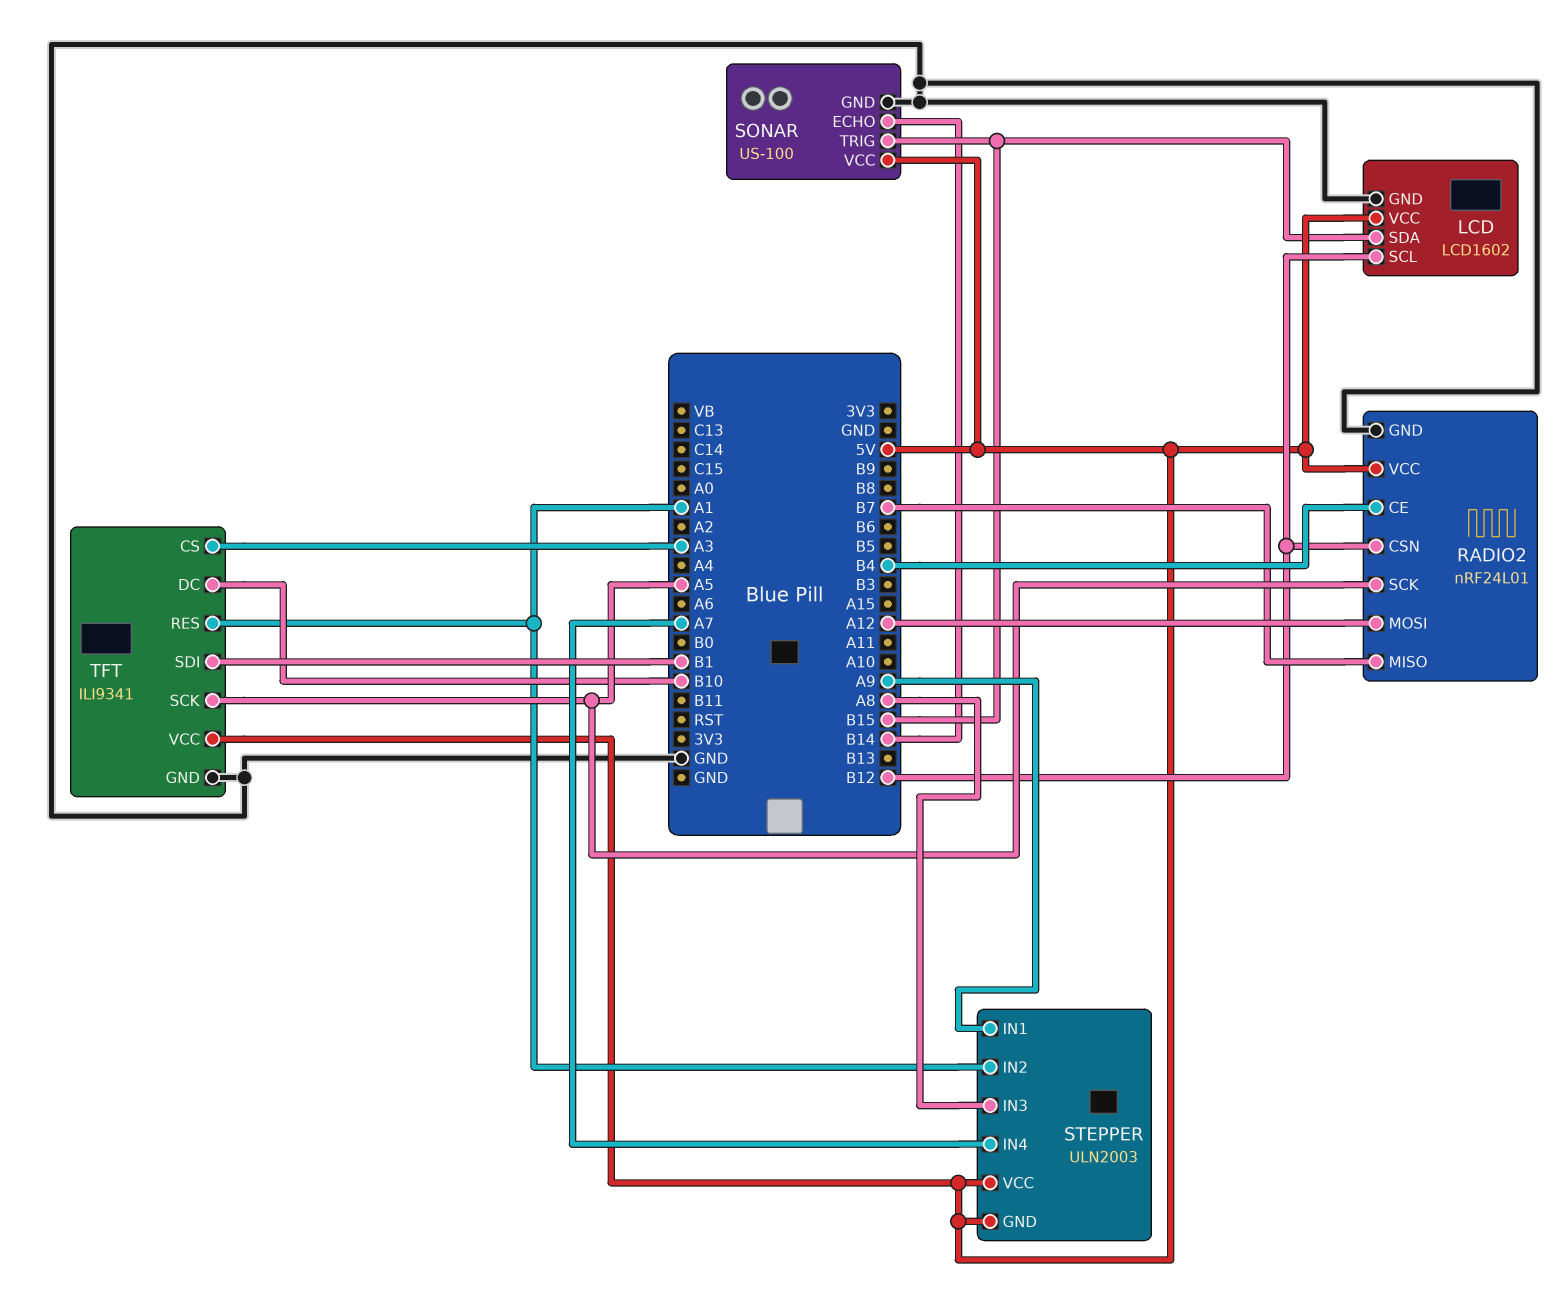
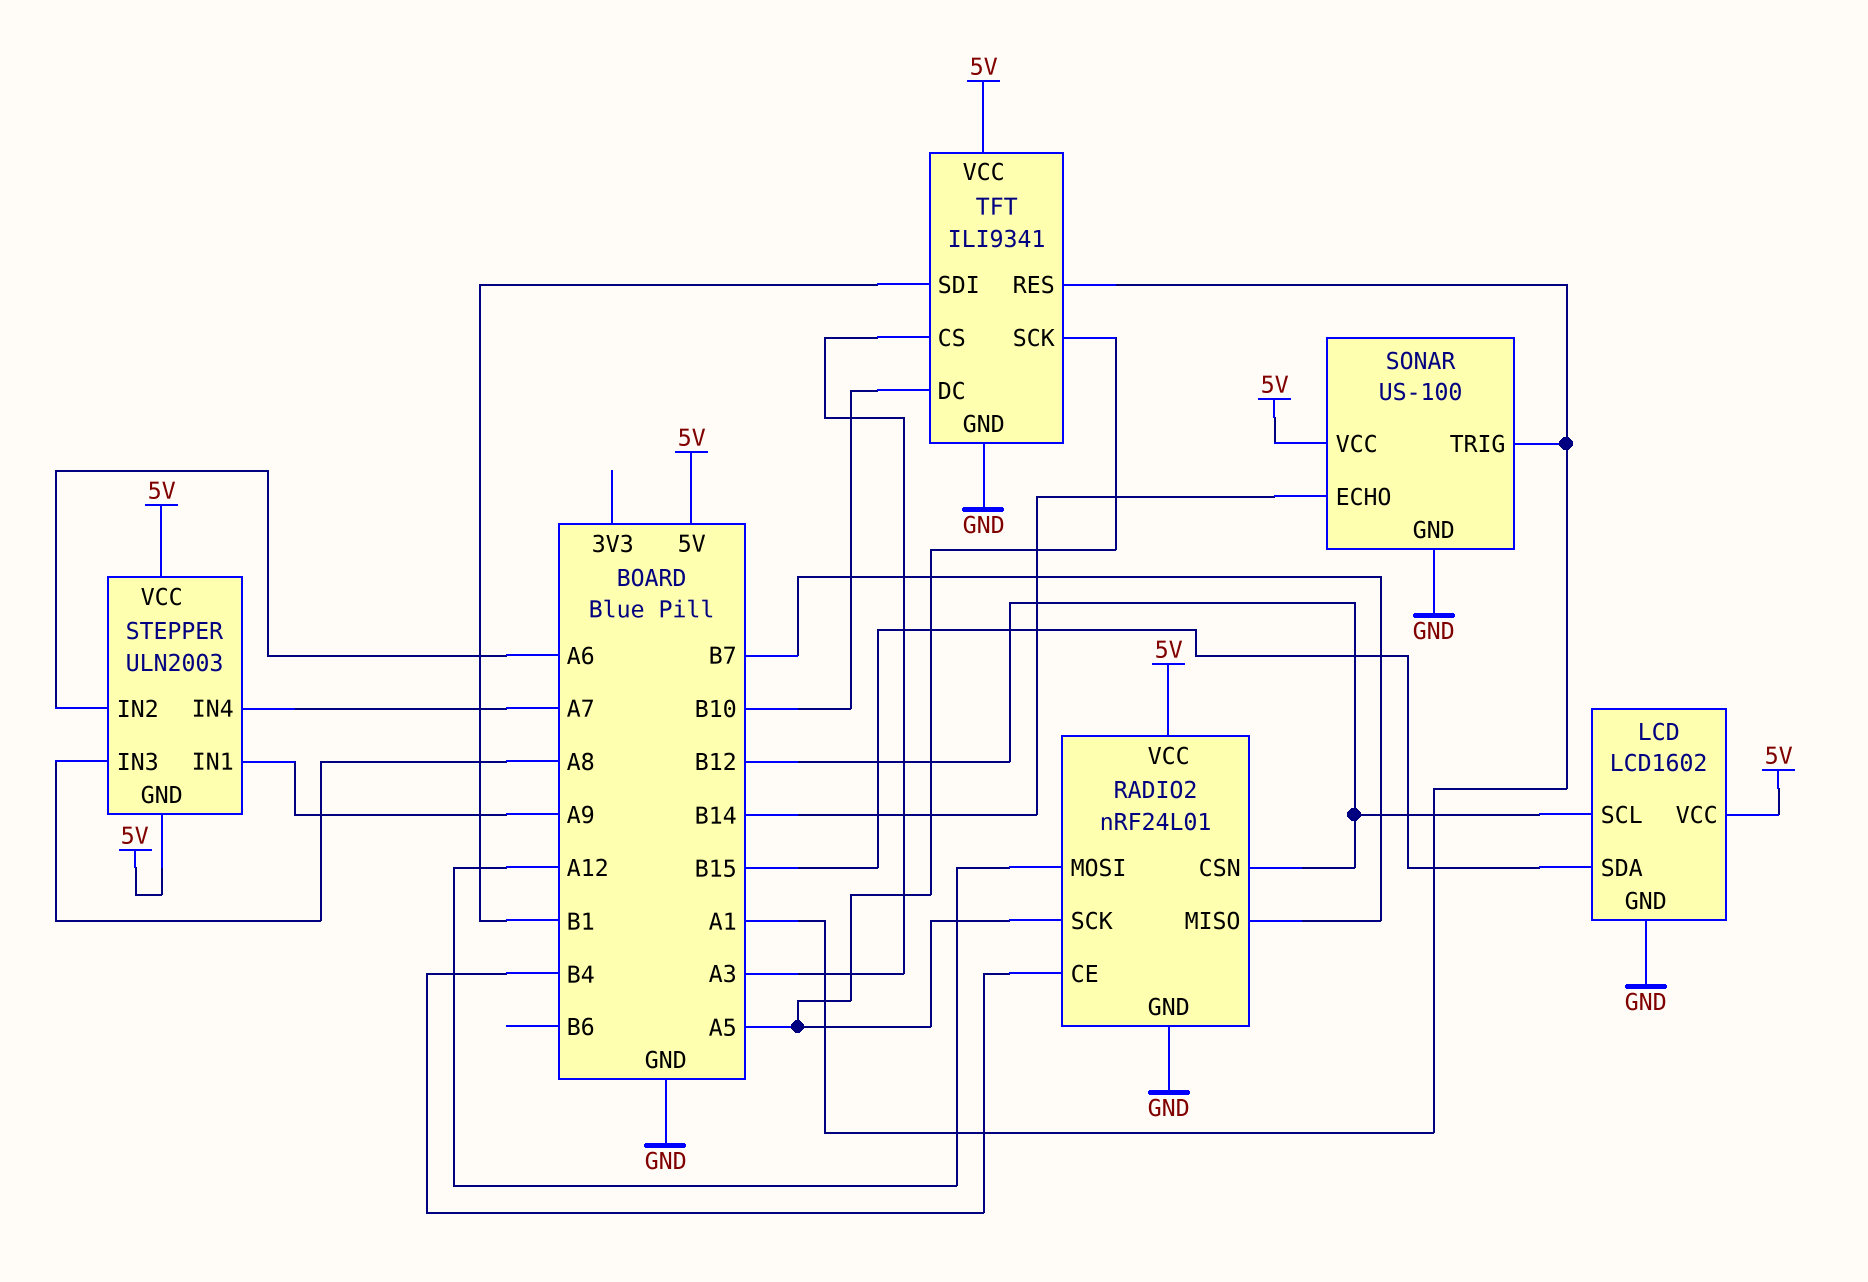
SONAR pin TRIG: B15 -> A1
STEPPER pin IN2: A1 -> A6

